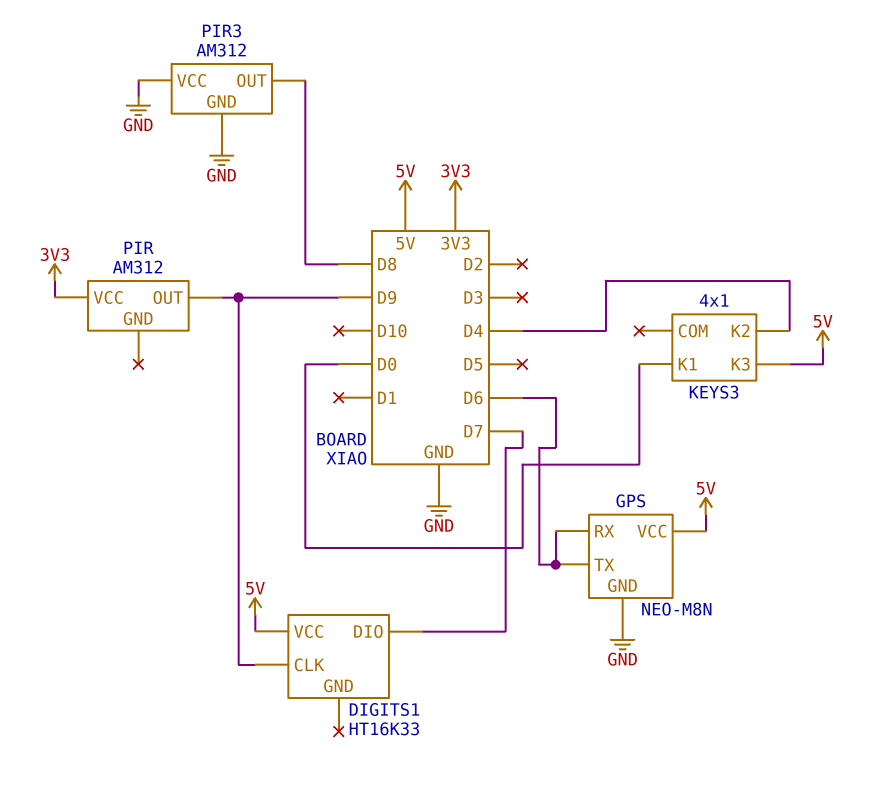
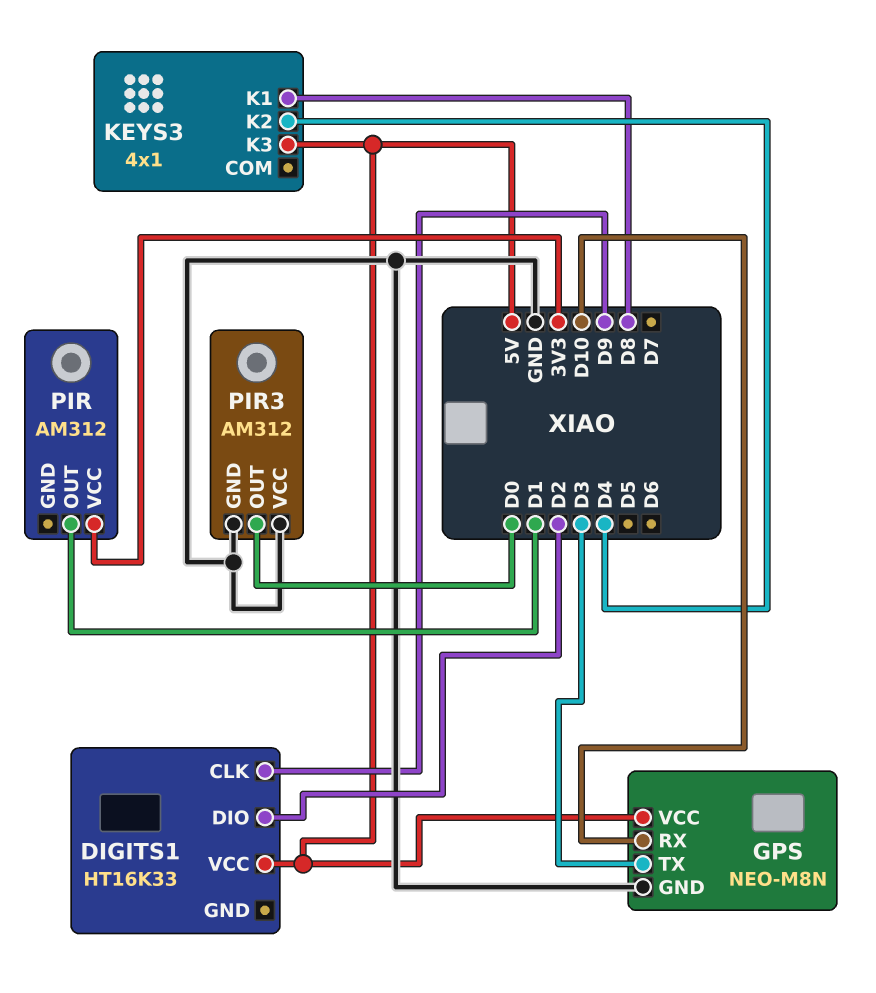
DIGITS1 pin DIO: D7 -> D2
GPS pin RX: D6 -> D10
GPS pin TX: D6 -> D3
KEYS3 pin K1: D0 -> D8
PIR pin OUT: D9 -> D1
PIR3 pin OUT: D8 -> D0

